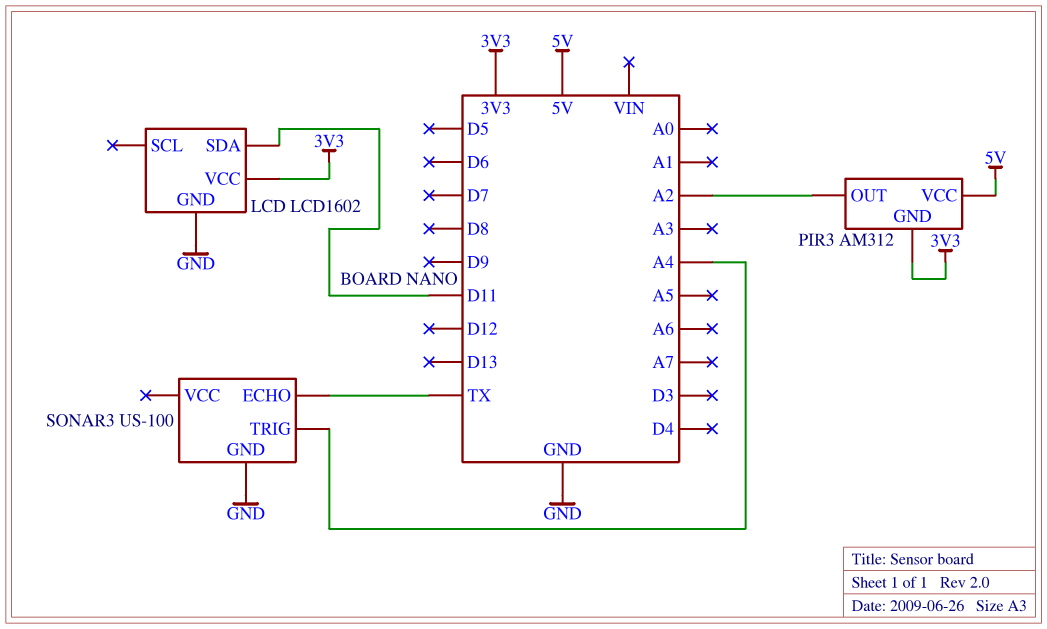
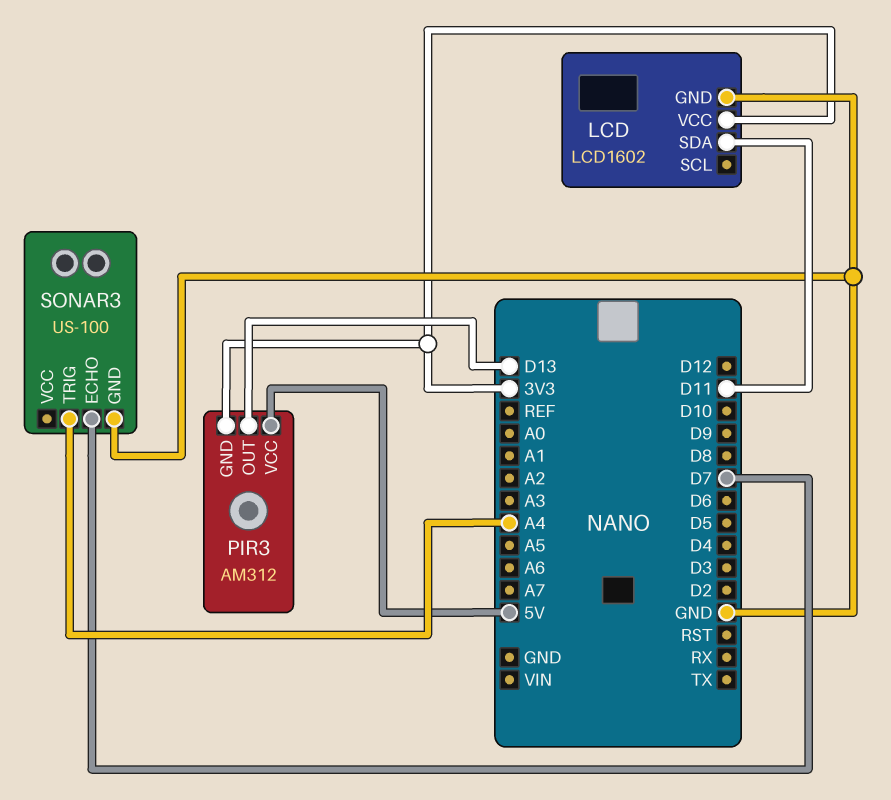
PIR3 pin OUT: A2 -> D13
SONAR3 pin ECHO: TX -> D7

